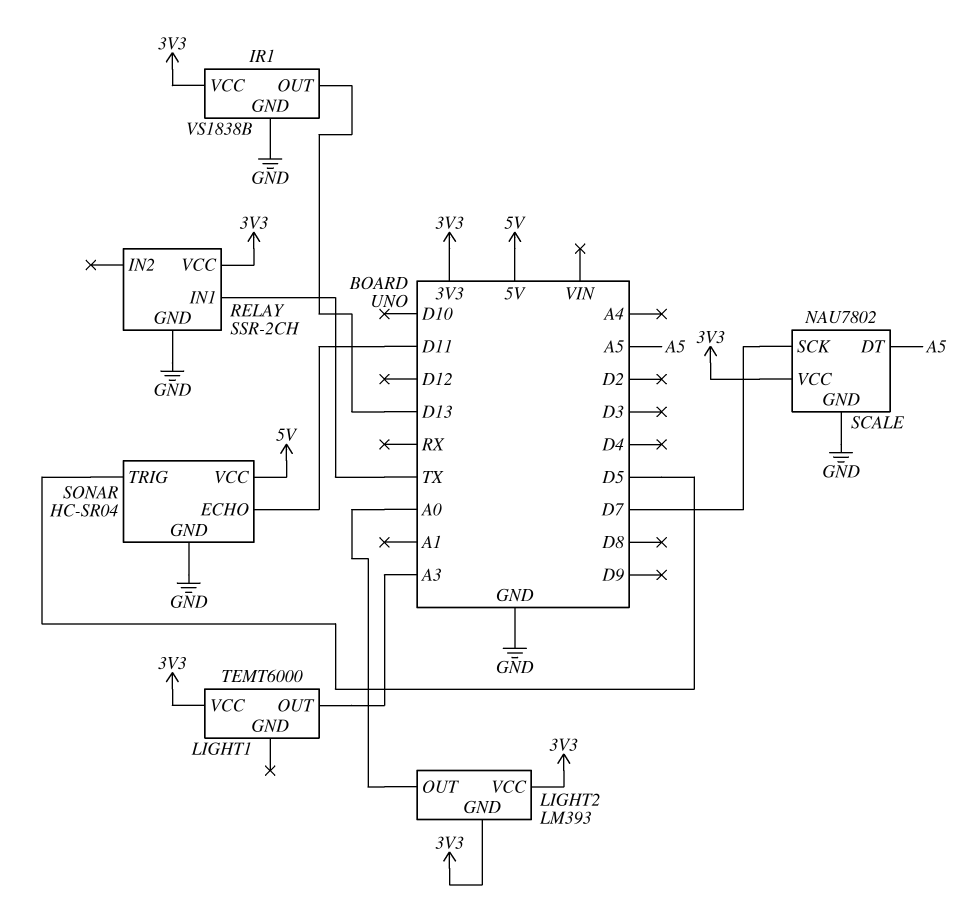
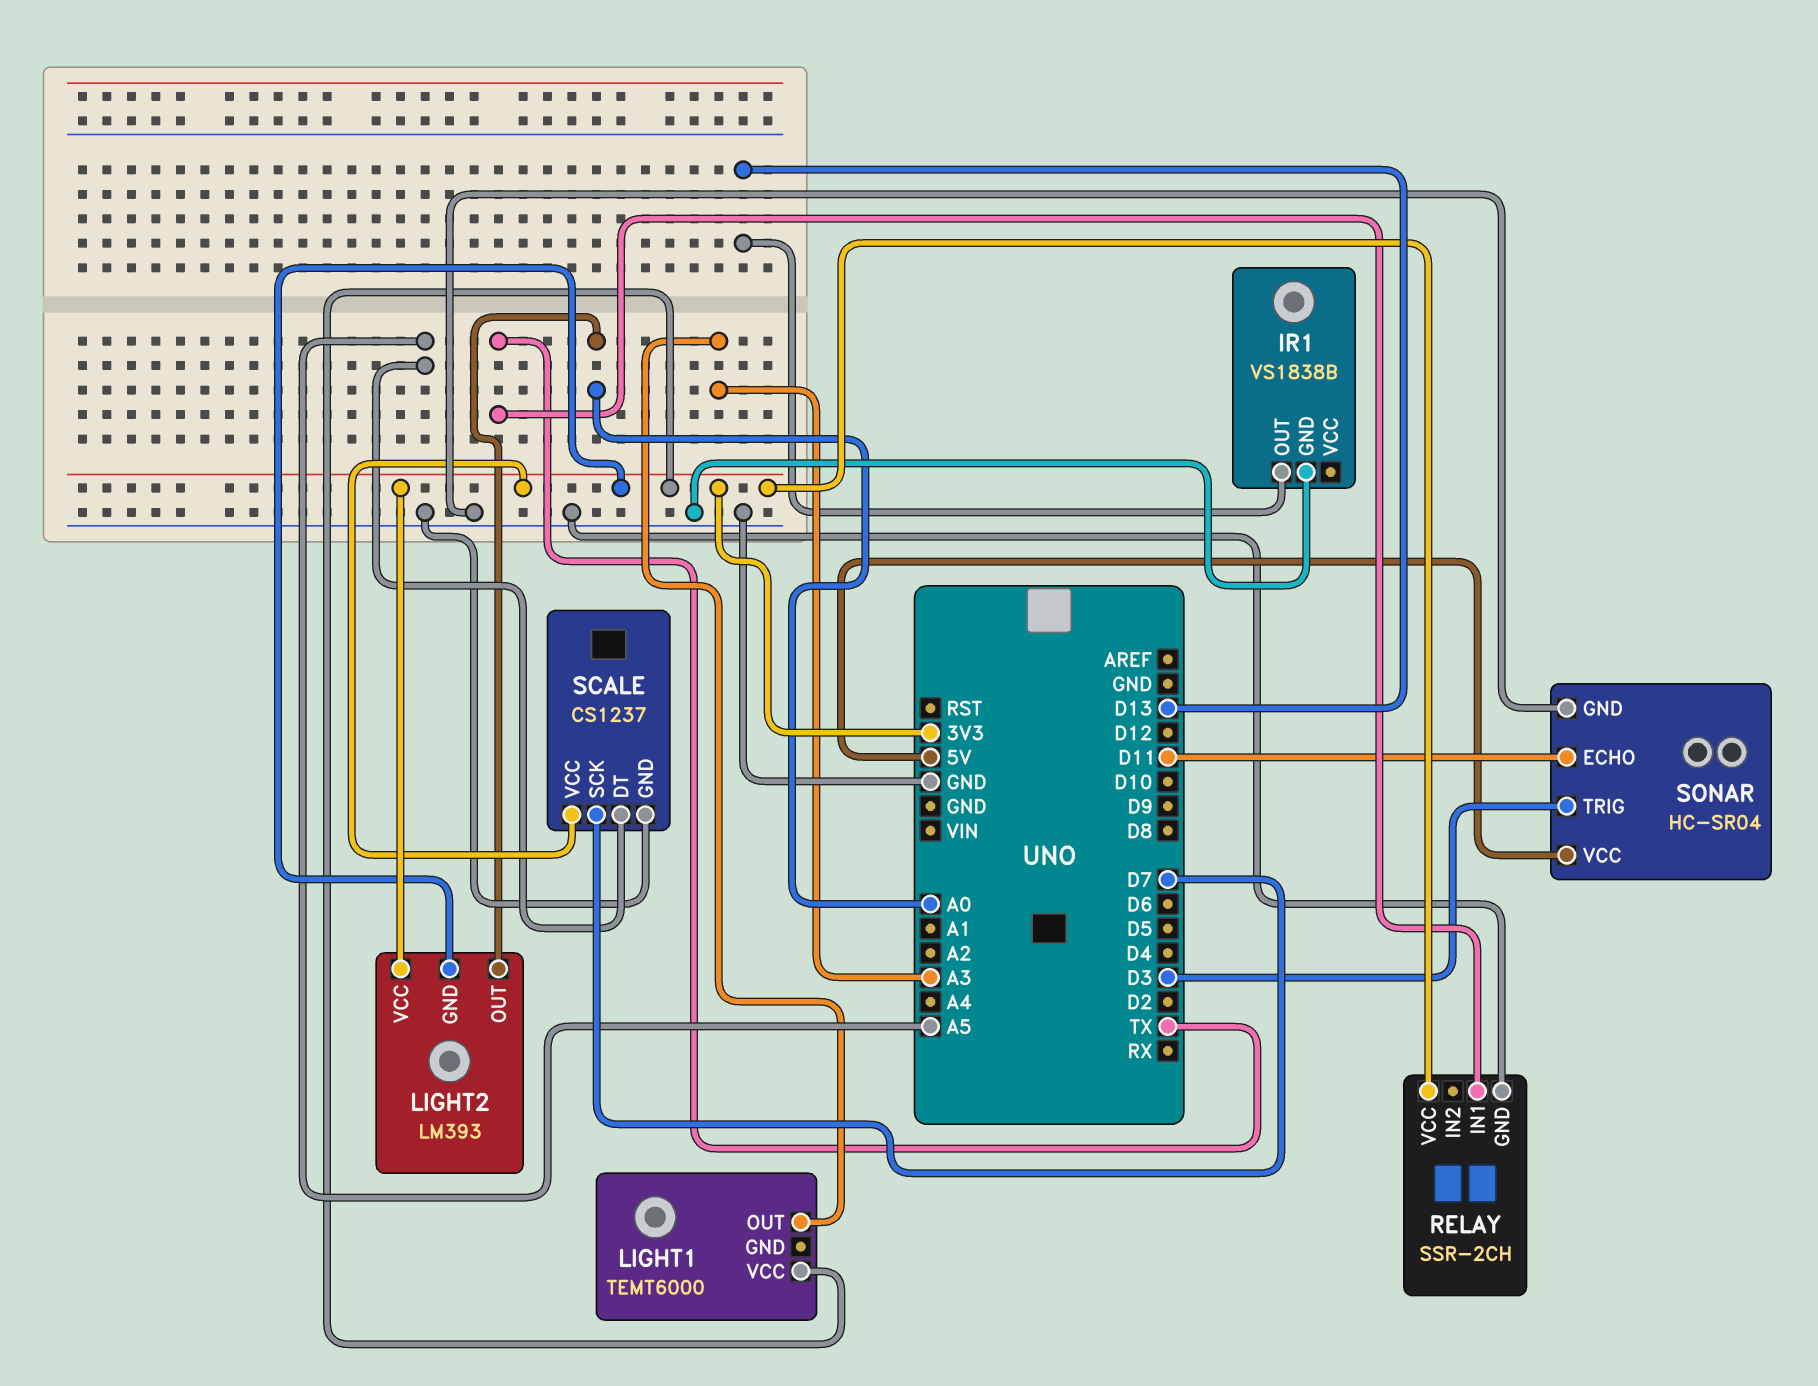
IR1 pin VCC: 3V3 -> none
SCALE: NAU7802 -> CS1237
SONAR pin TRIG: D5 -> D3

